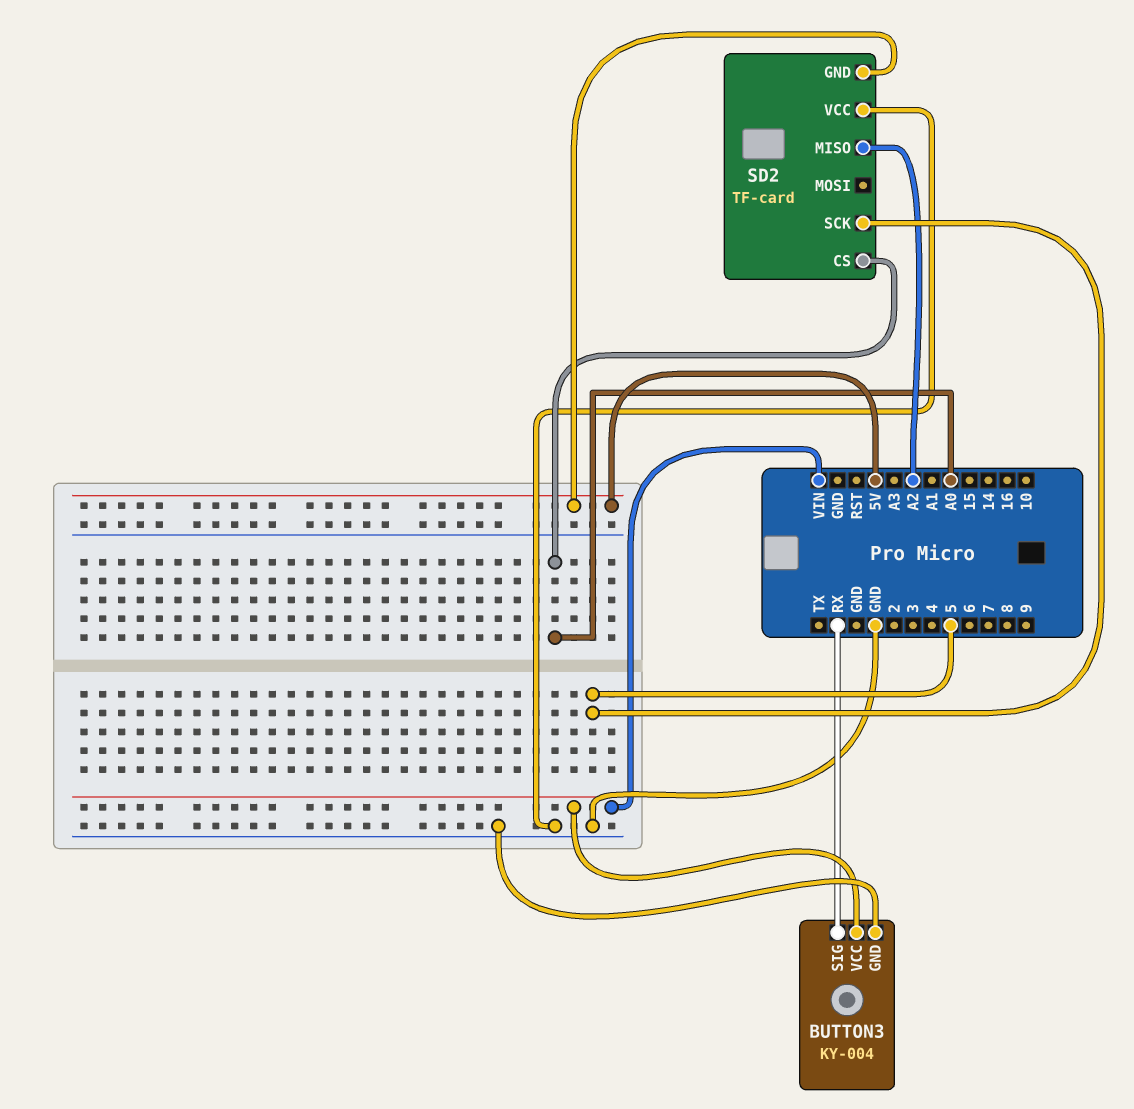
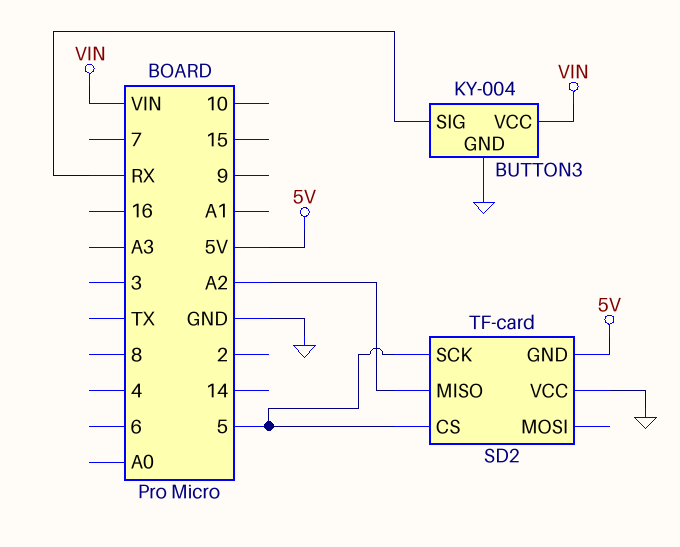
SD2 pin CS: A0 -> 5

